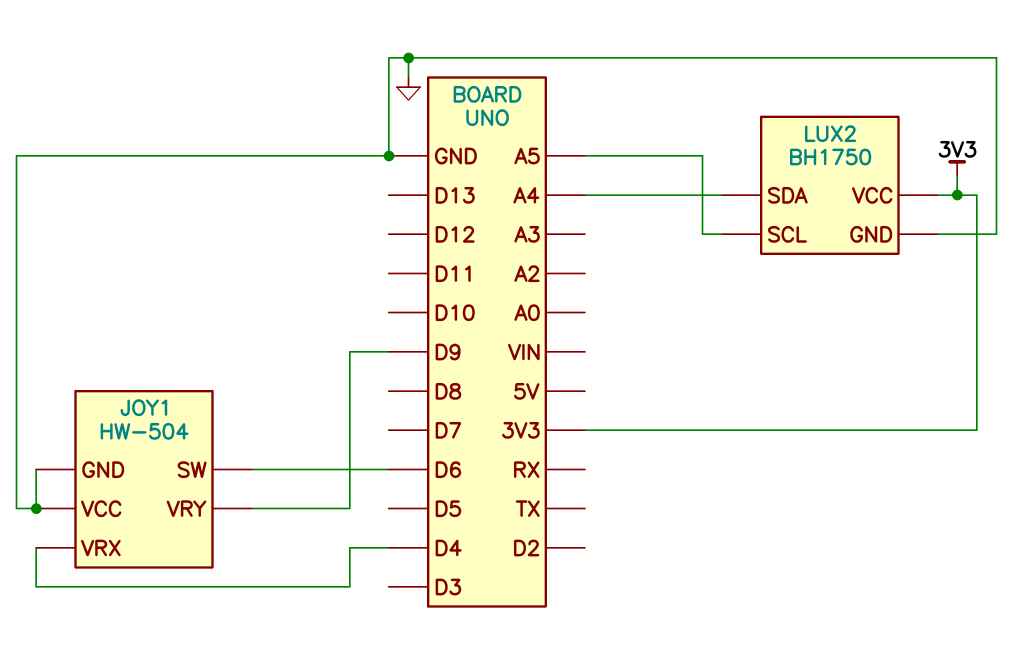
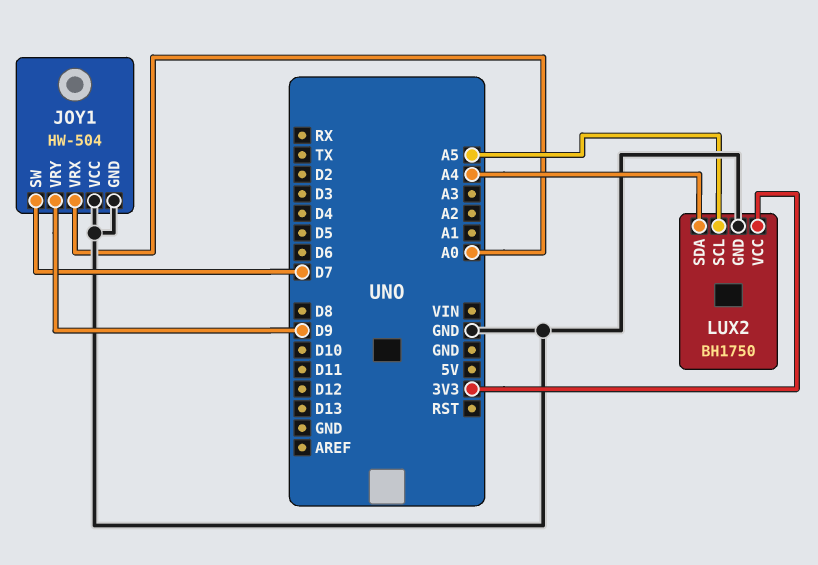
JOY1 pin SW: D6 -> D7
JOY1 pin VRX: D4 -> A0

